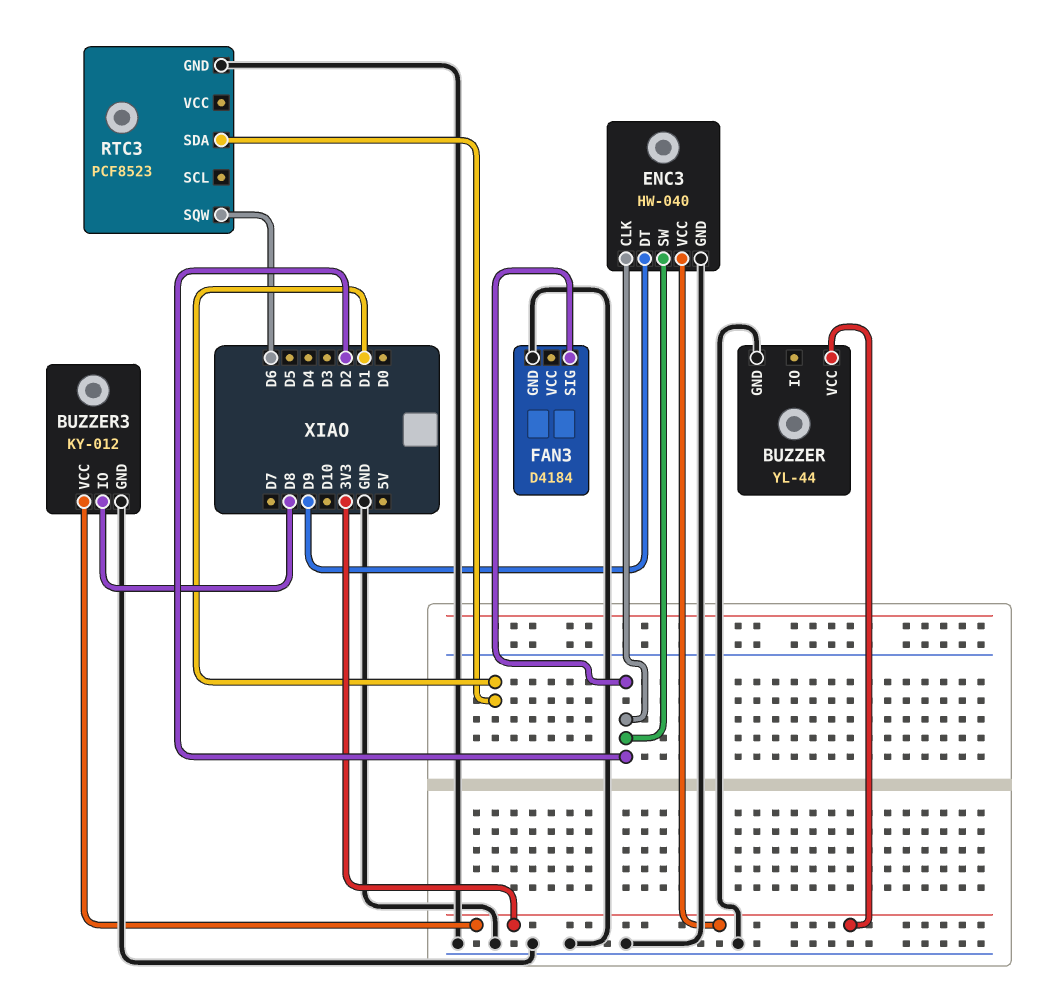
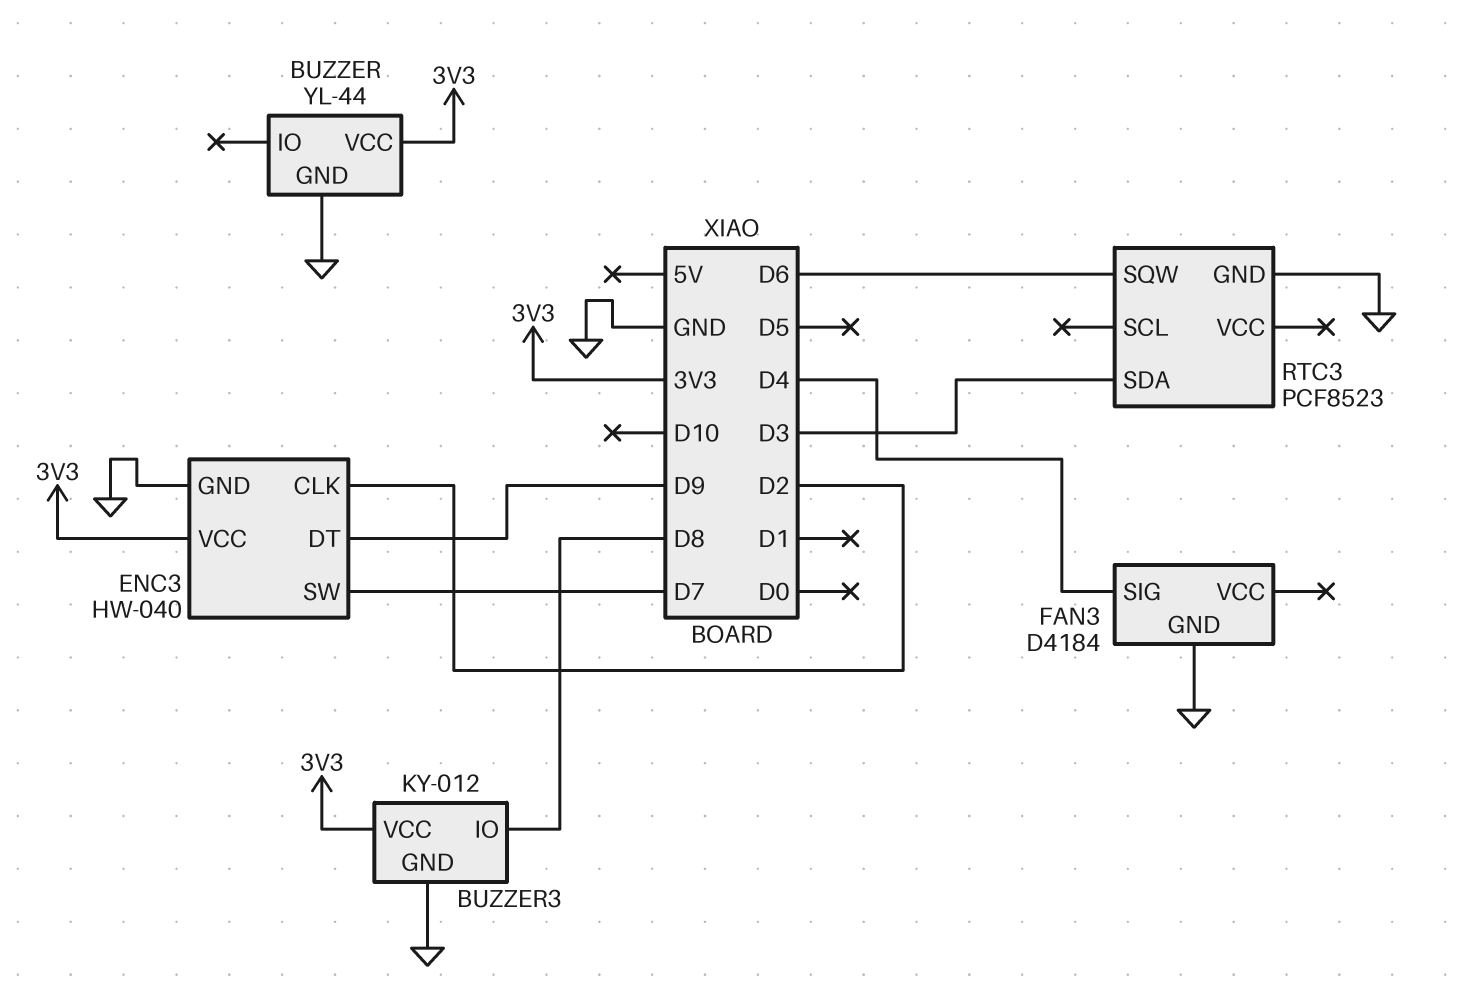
ENC3 pin SW: D2 -> D7
FAN3 pin SIG: D2 -> D4
RTC3 pin SDA: D1 -> D3

